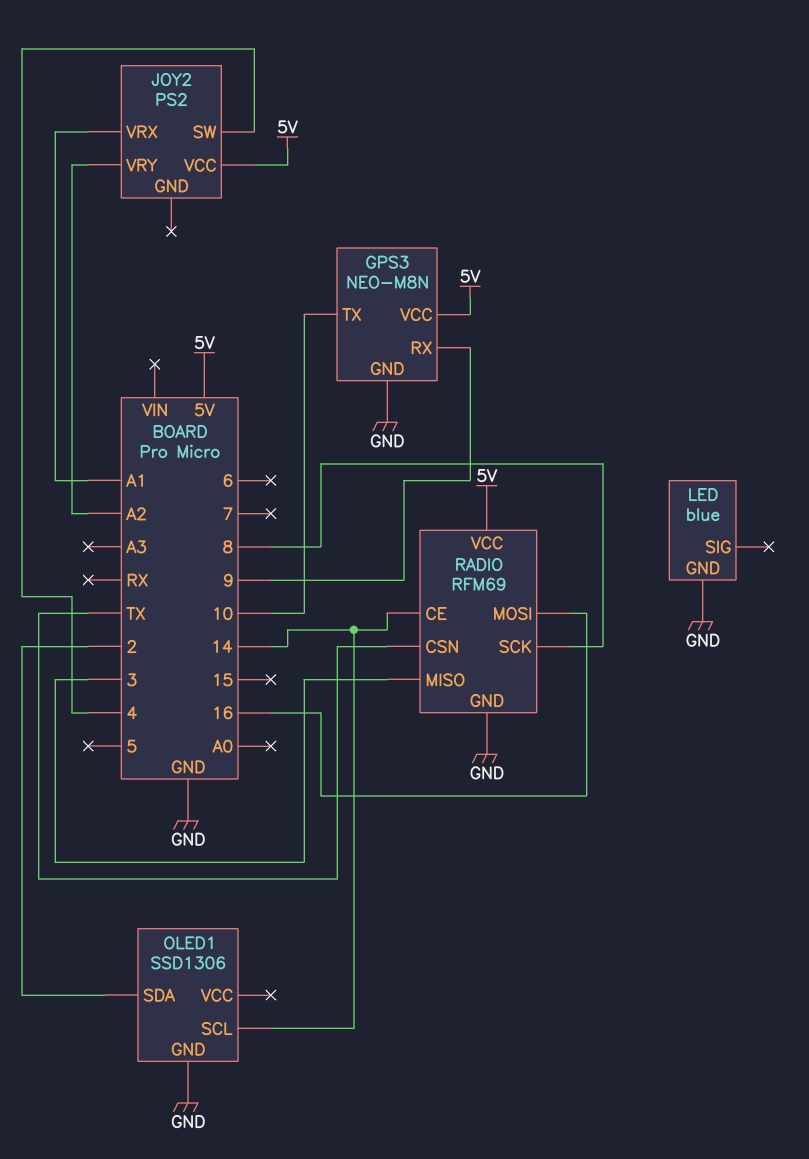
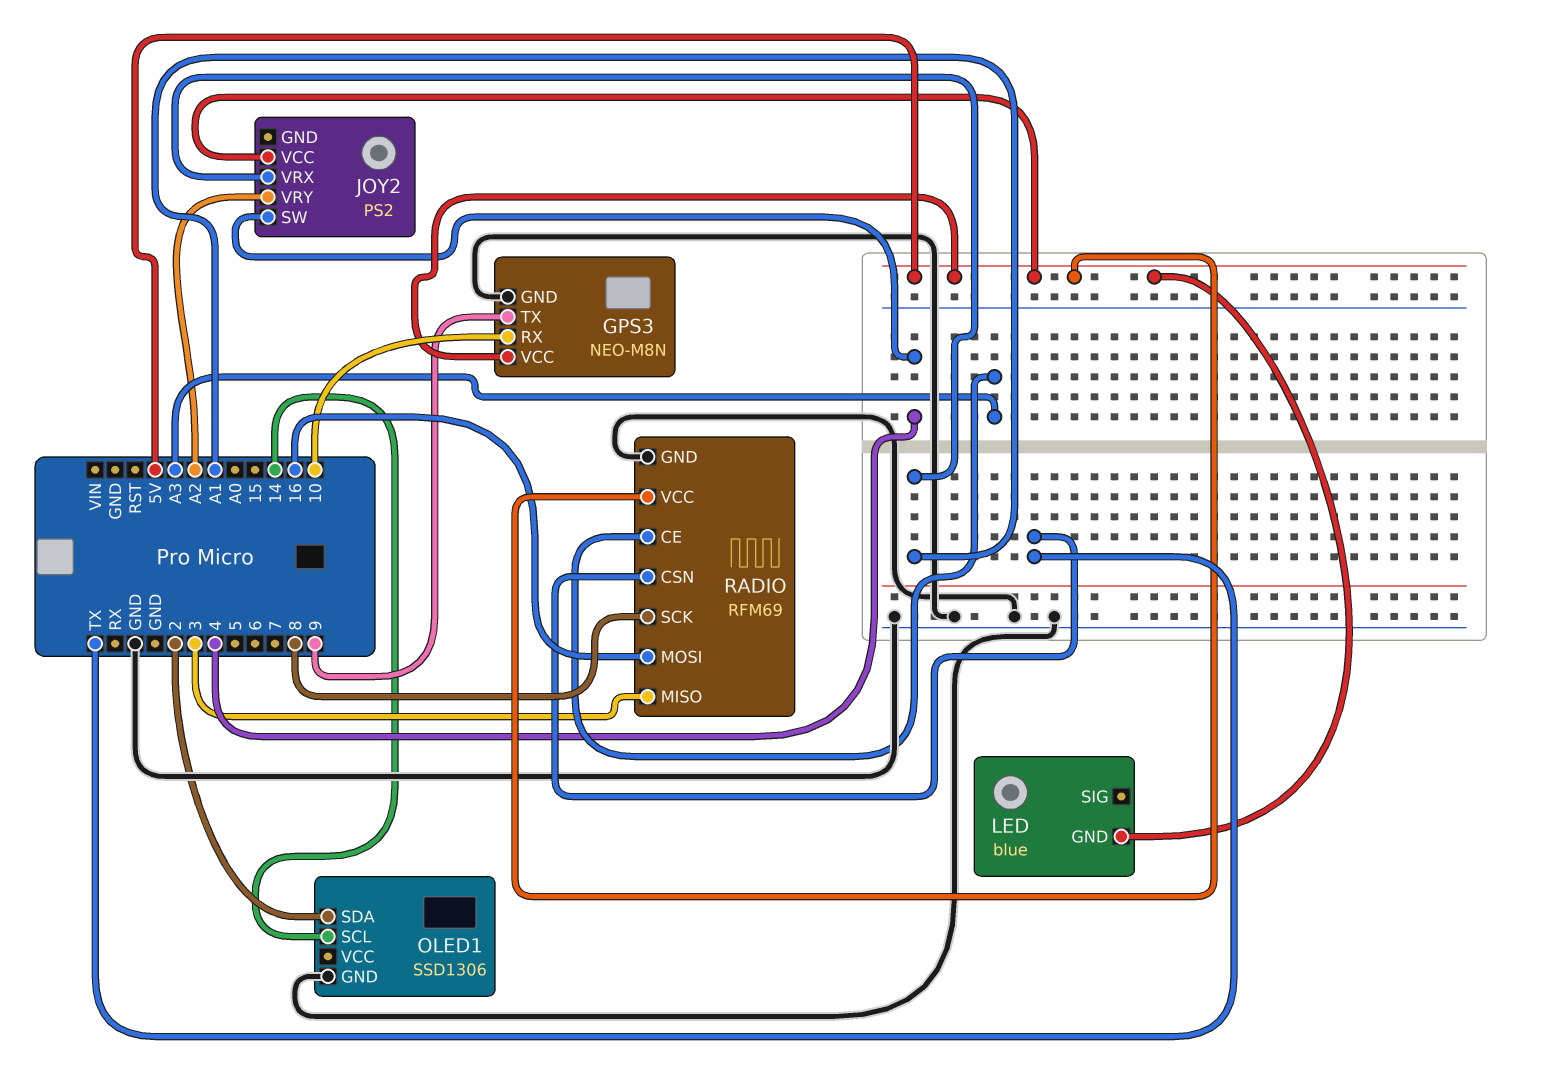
GPS3 pin RX: 9 -> 10
GPS3 pin TX: 10 -> 9
LED pin GND: GND -> 5V
RADIO pin CE: 14 -> A3

